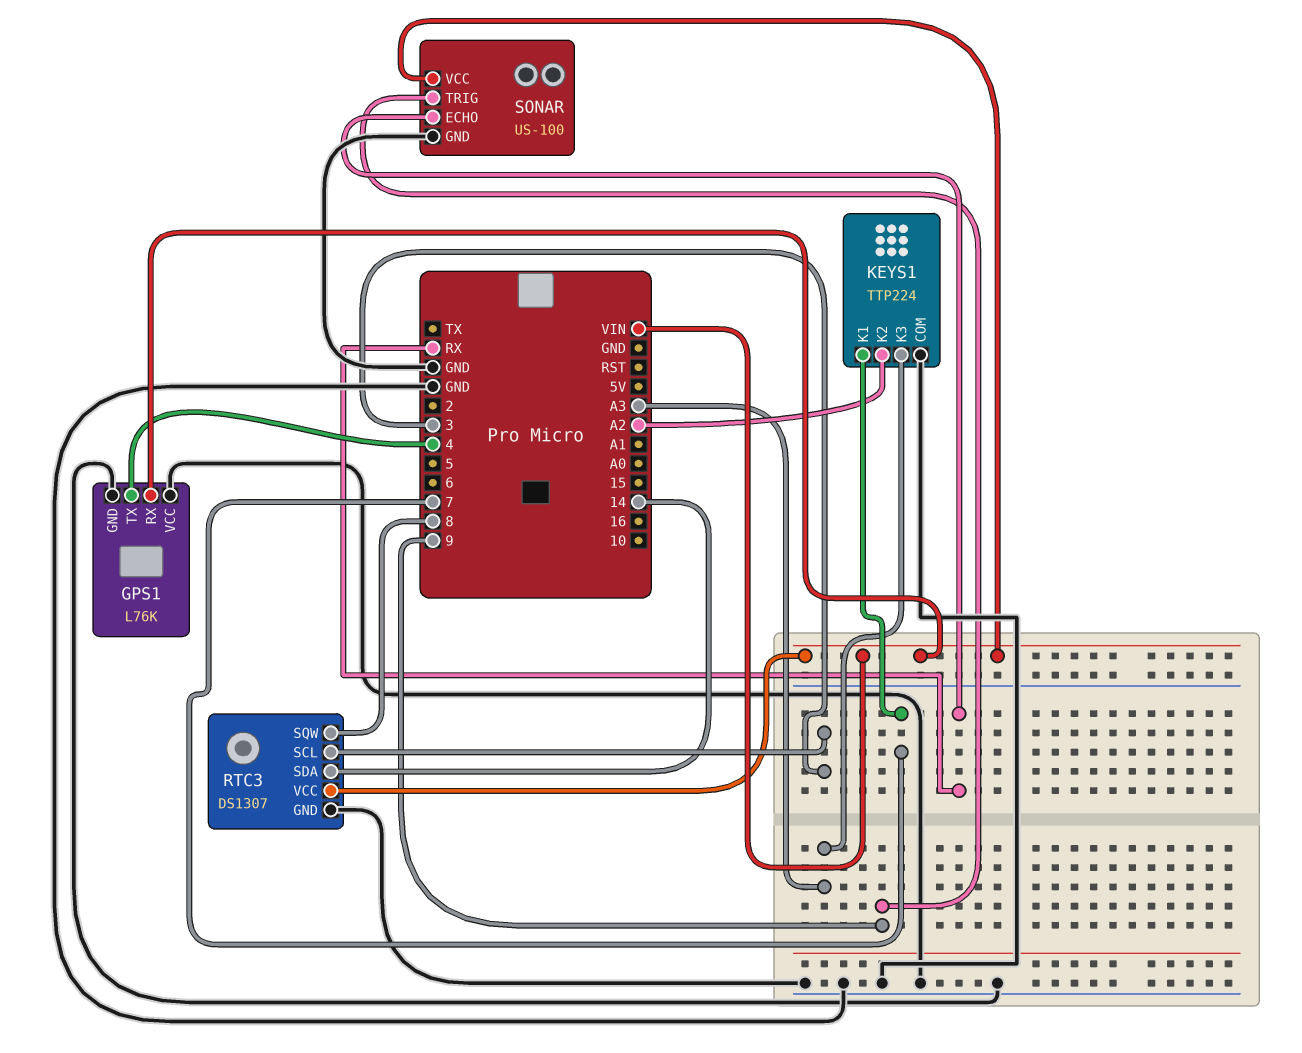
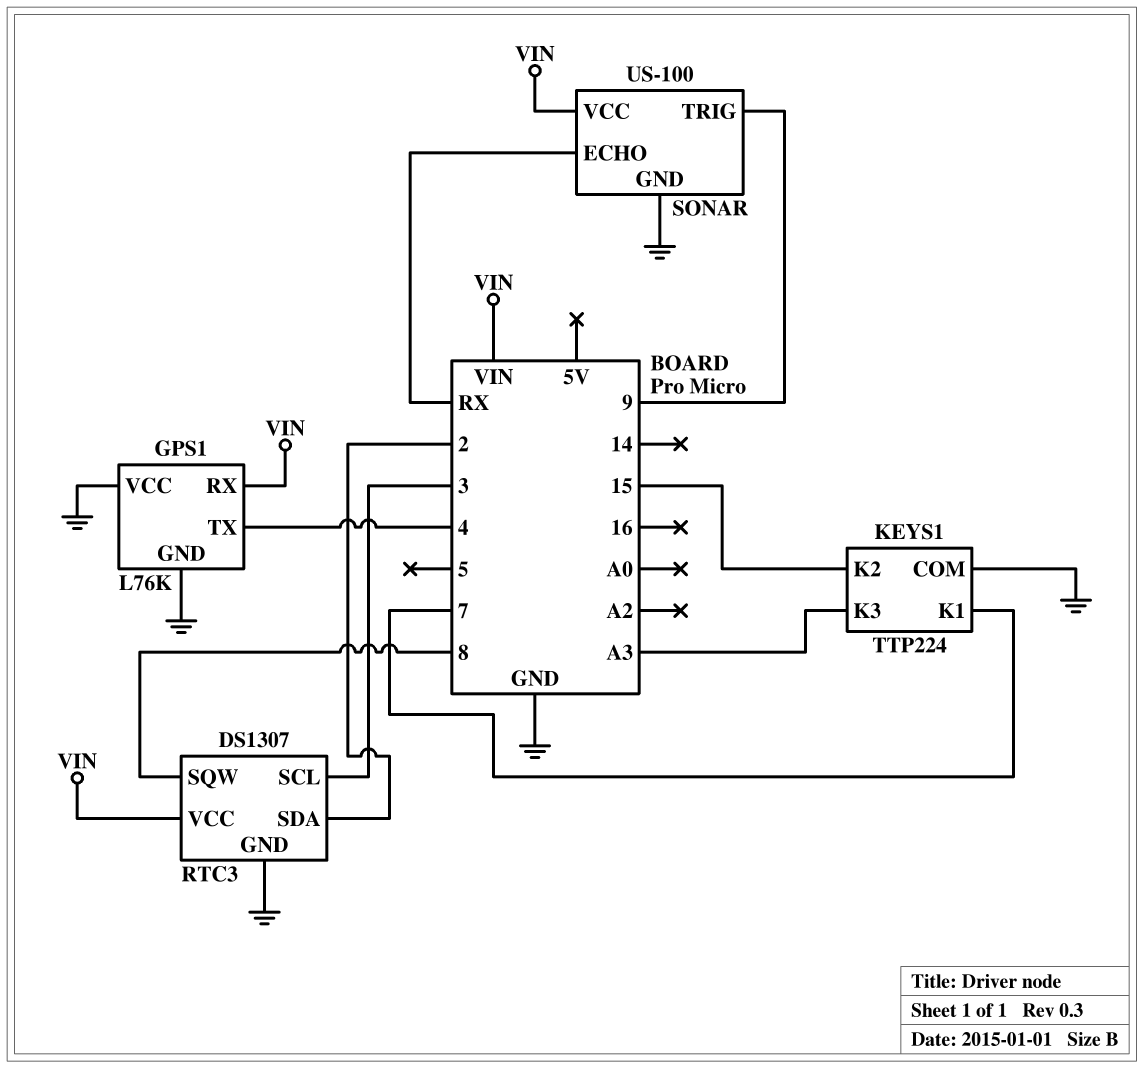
KEYS1 pin K2: A2 -> 15
RTC3 pin SDA: 14 -> 2

